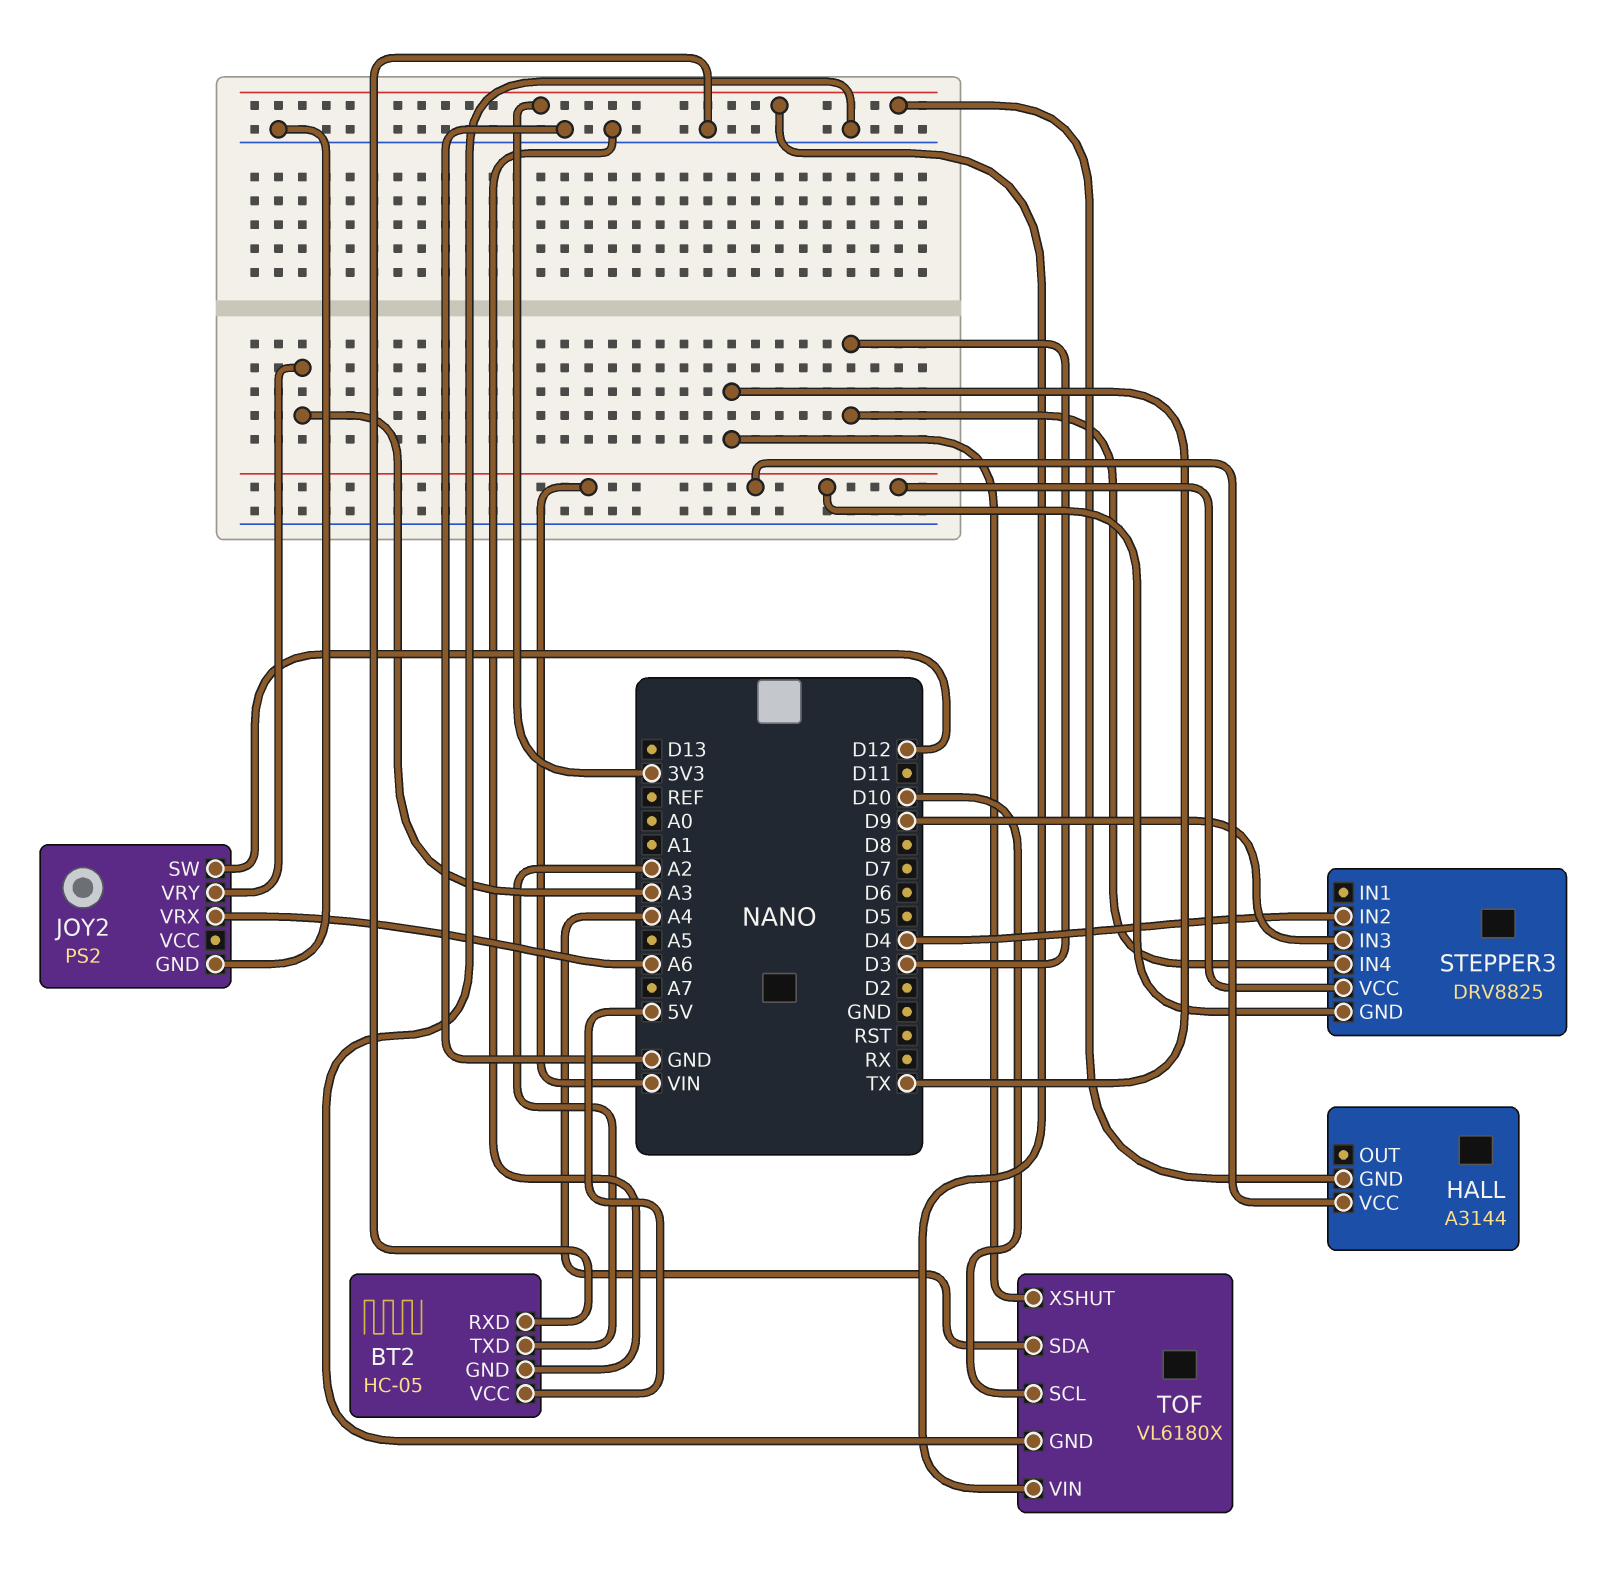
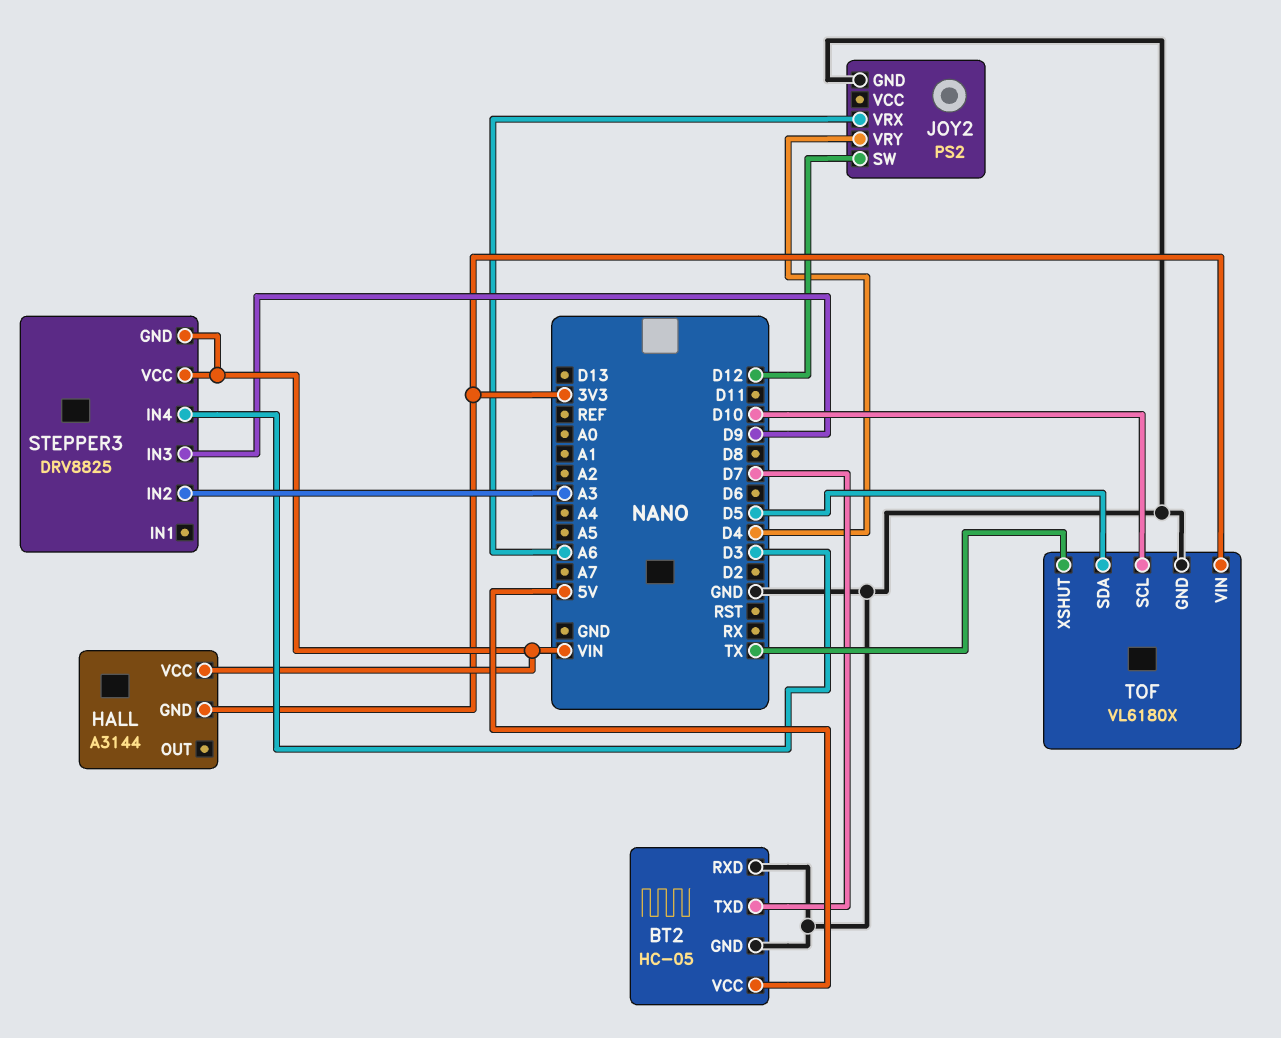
BT2 pin TXD: A2 -> D7
JOY2 pin VRY: A3 -> D4
STEPPER3 pin IN2: D4 -> A3
TOF pin SDA: A4 -> D5

